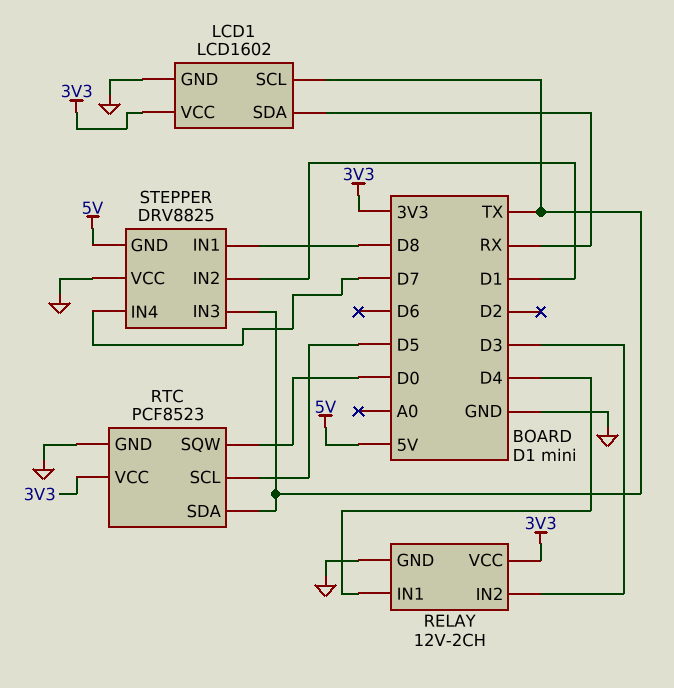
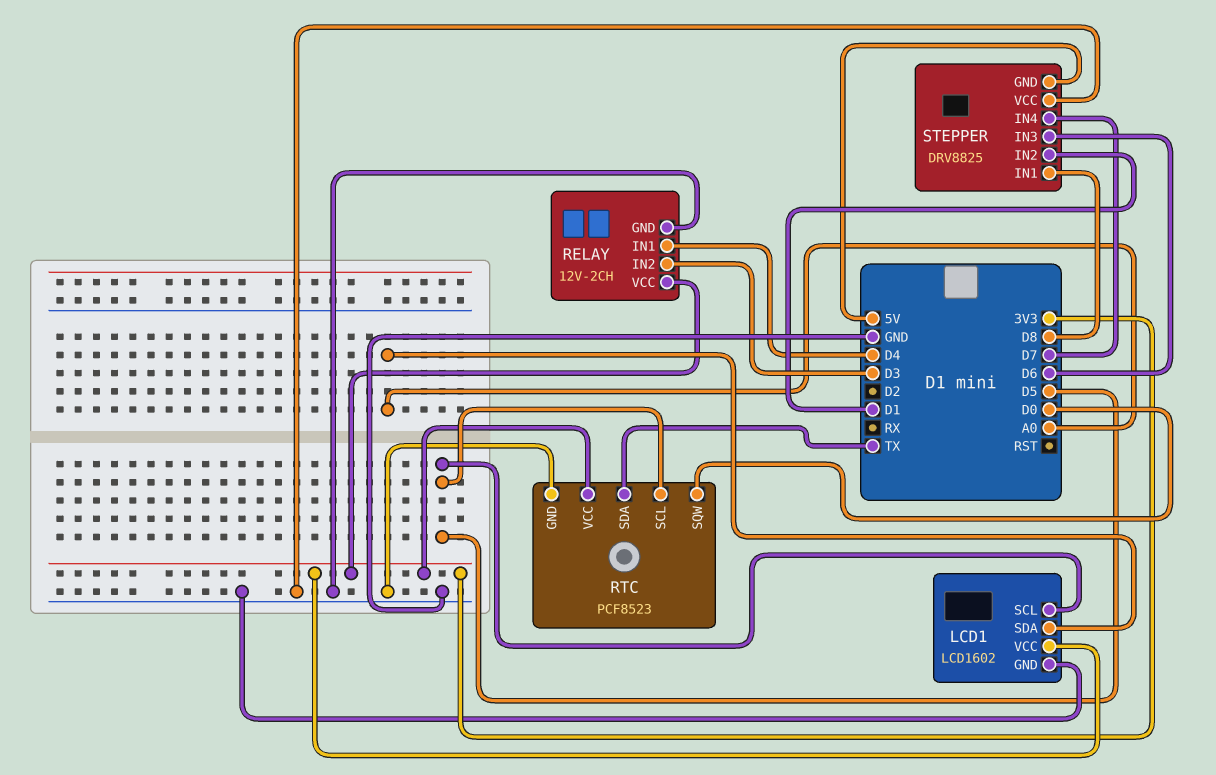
LCD1 pin SCL: TX -> D5
LCD1 pin SDA: RX -> A0
STEPPER pin IN3: TX -> D6

